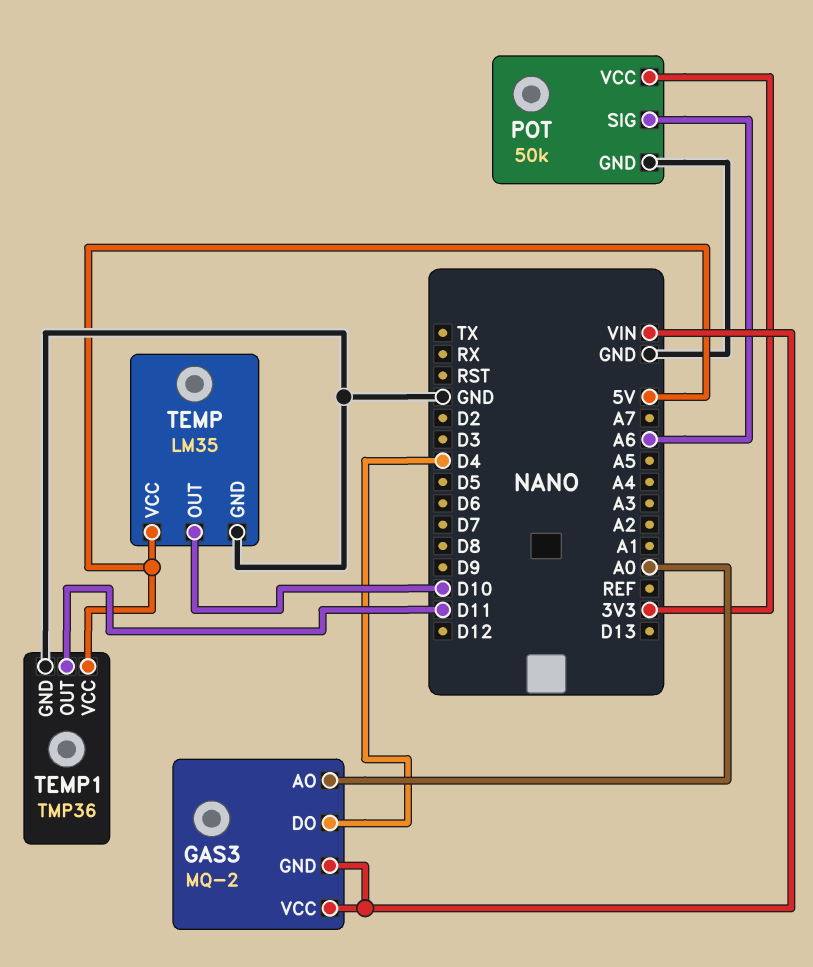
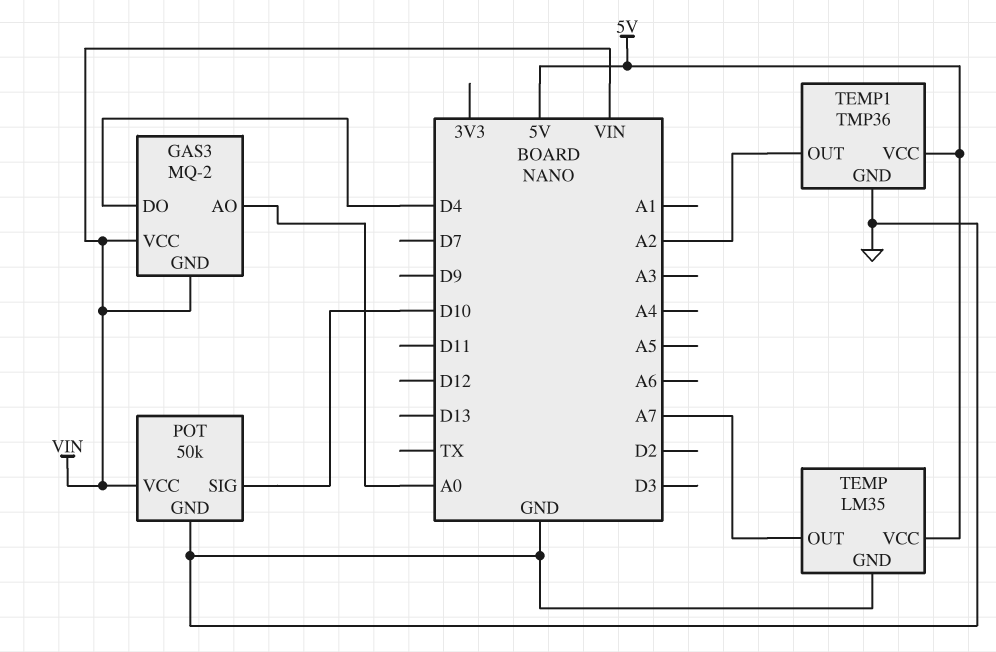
POT pin SIG: A6 -> D10
POT pin VCC: 3V3 -> VIN
TEMP pin OUT: D10 -> A7
TEMP1 pin OUT: D11 -> A2

